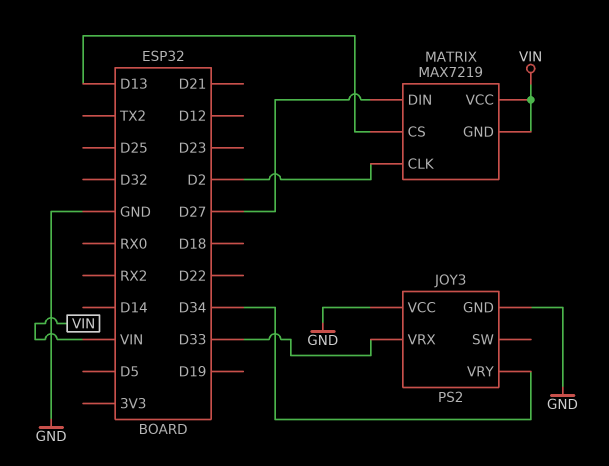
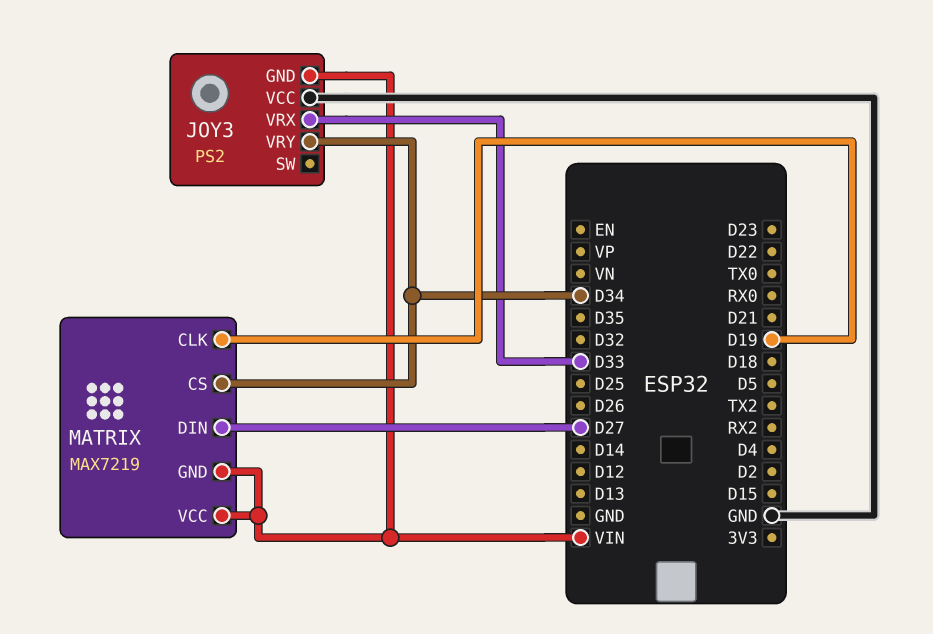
JOY3 pin GND: GND -> VIN
MATRIX pin CLK: D2 -> D19
MATRIX pin CS: D13 -> D34

